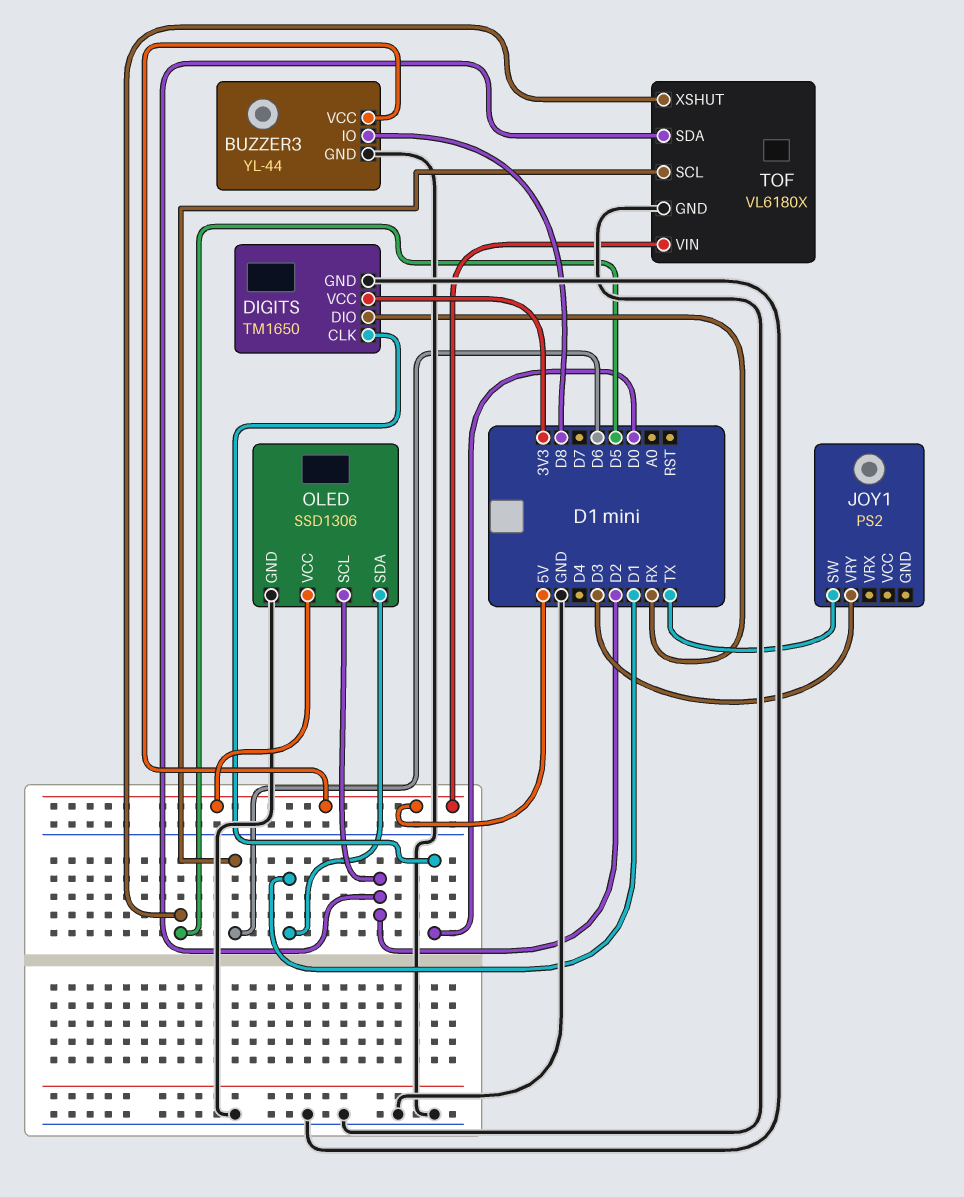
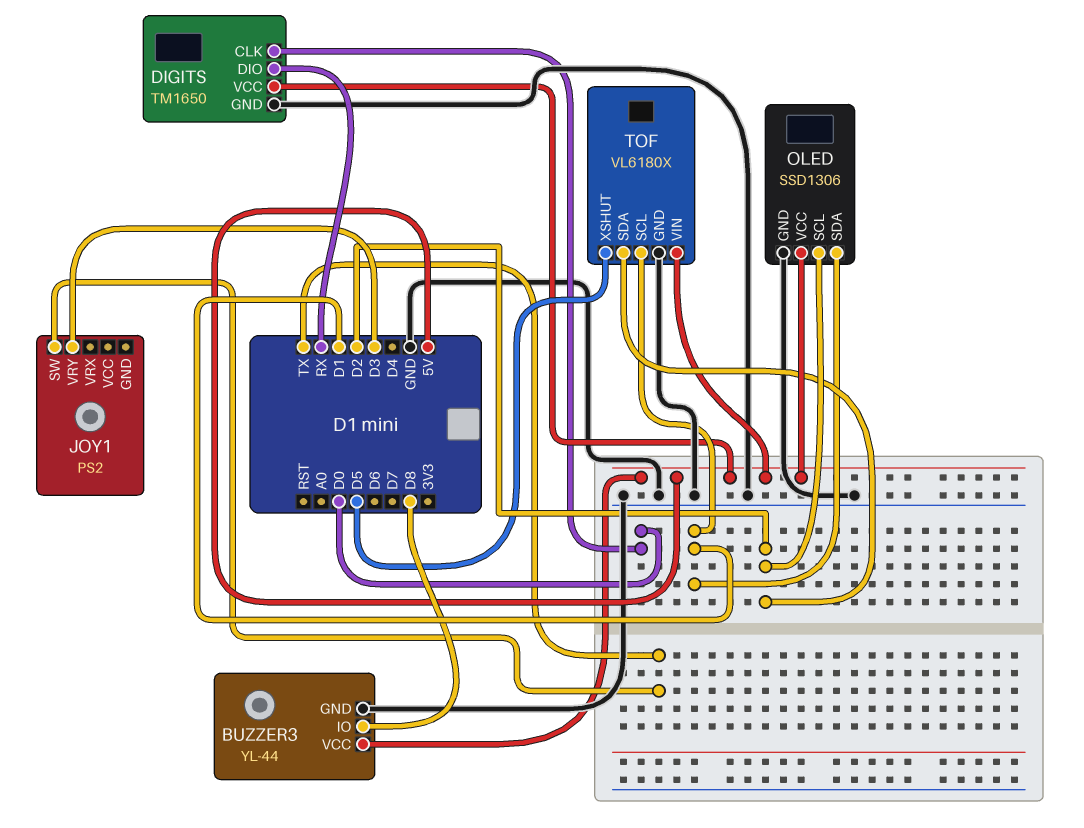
DIGITS pin VCC: 3V3 -> 5V
TOF pin SCL: D6 -> D1

